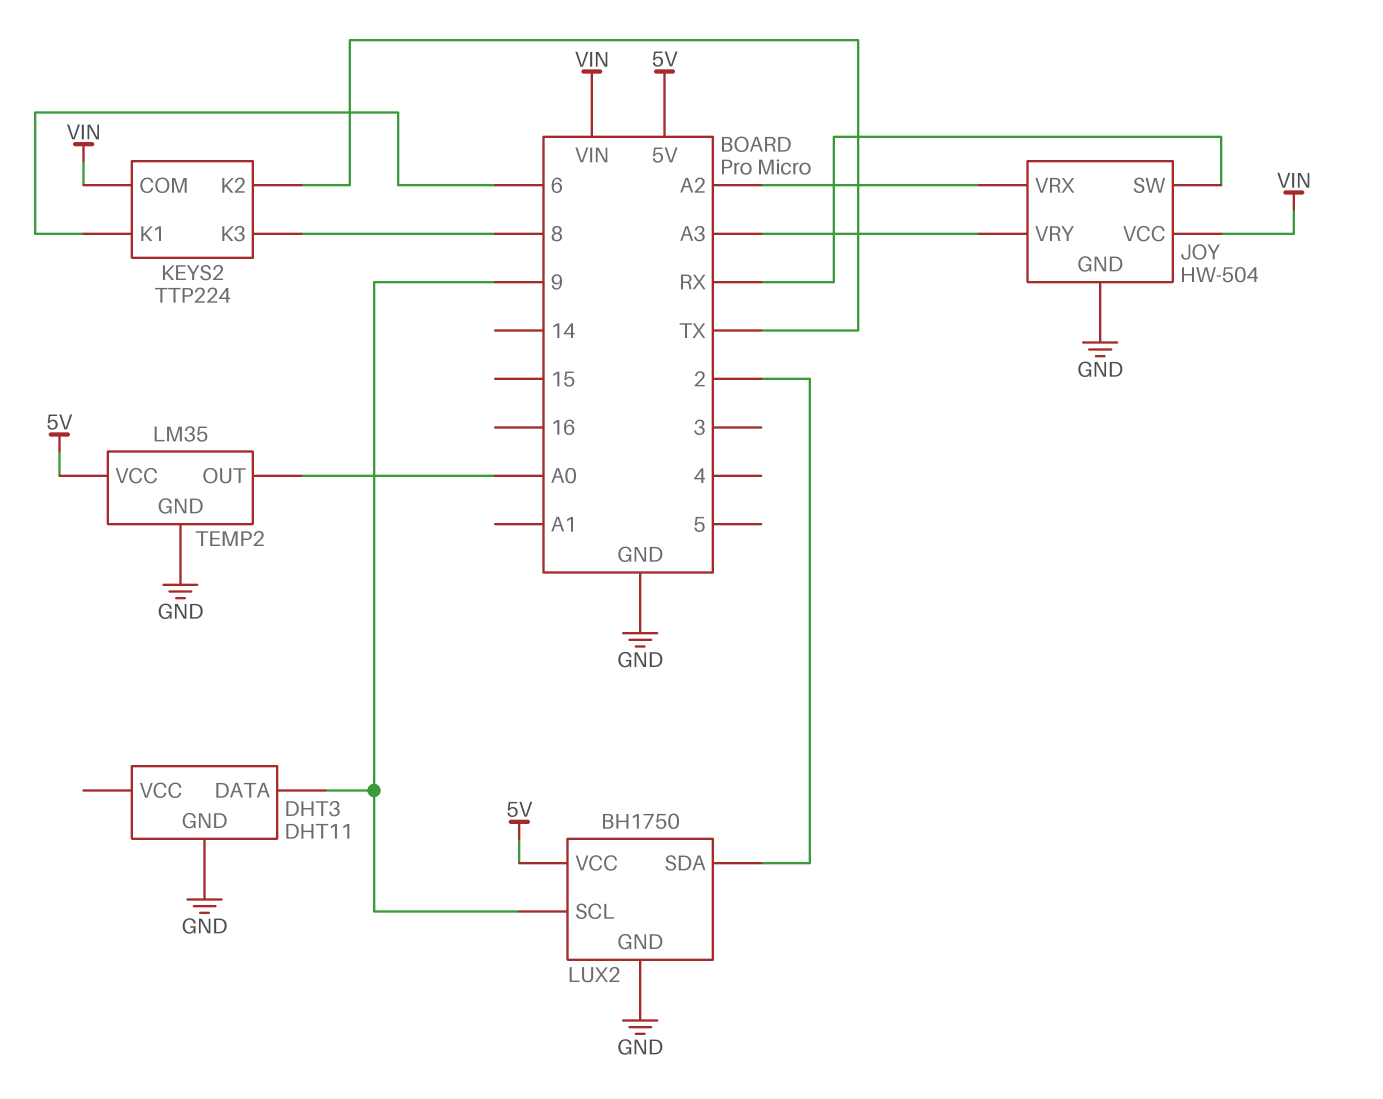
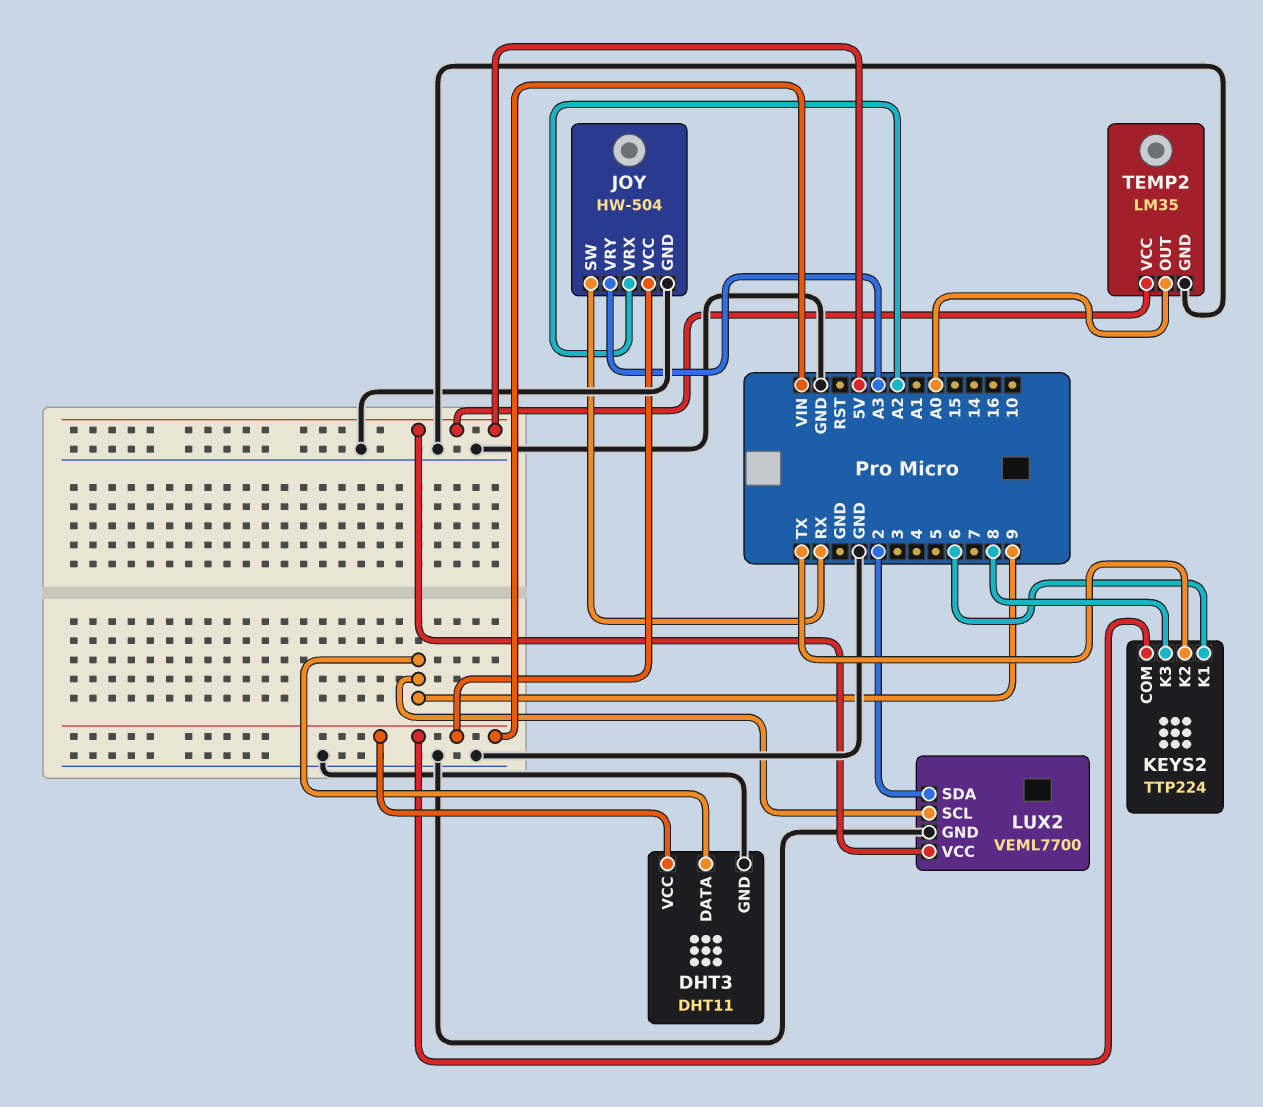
DHT3 pin VCC: none -> VIN
LUX2: BH1750 -> VEML7700

